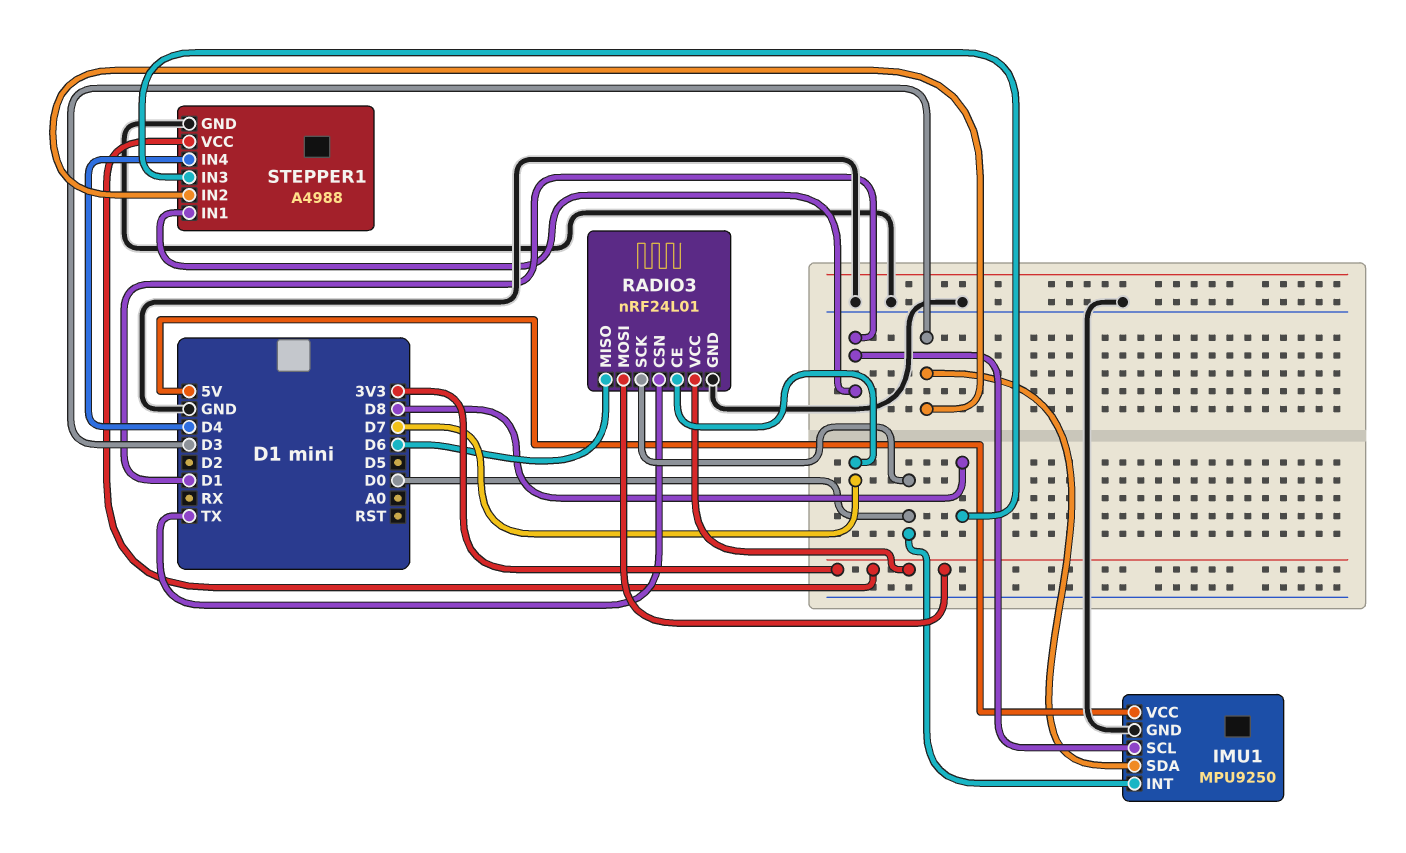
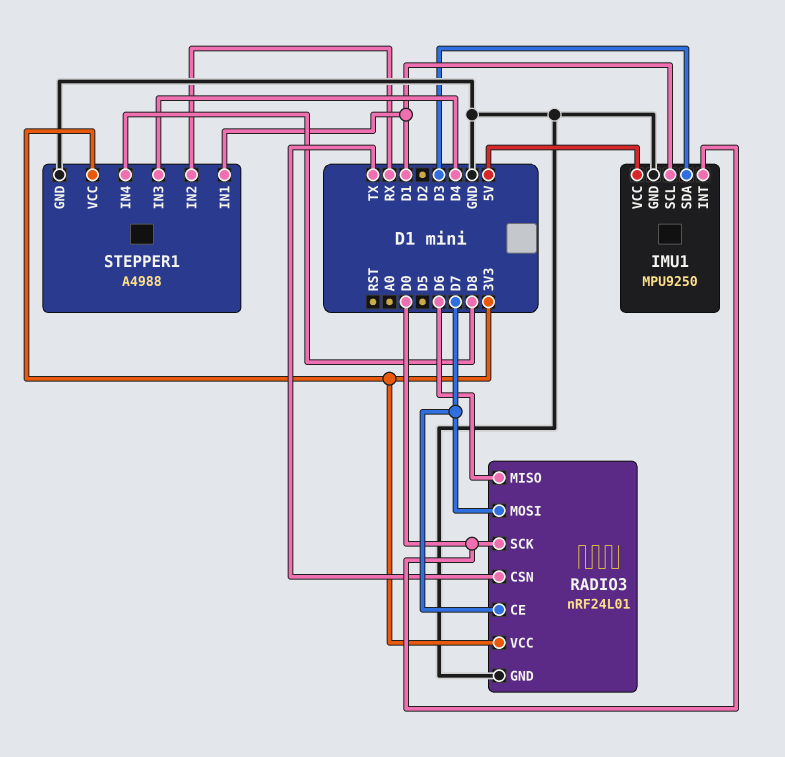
RADIO3 pin MOSI: 3V3 -> D7
STEPPER1 pin IN2: D3 -> RX
STEPPER1 pin IN3: D8 -> D4
STEPPER1 pin IN4: D4 -> D8

